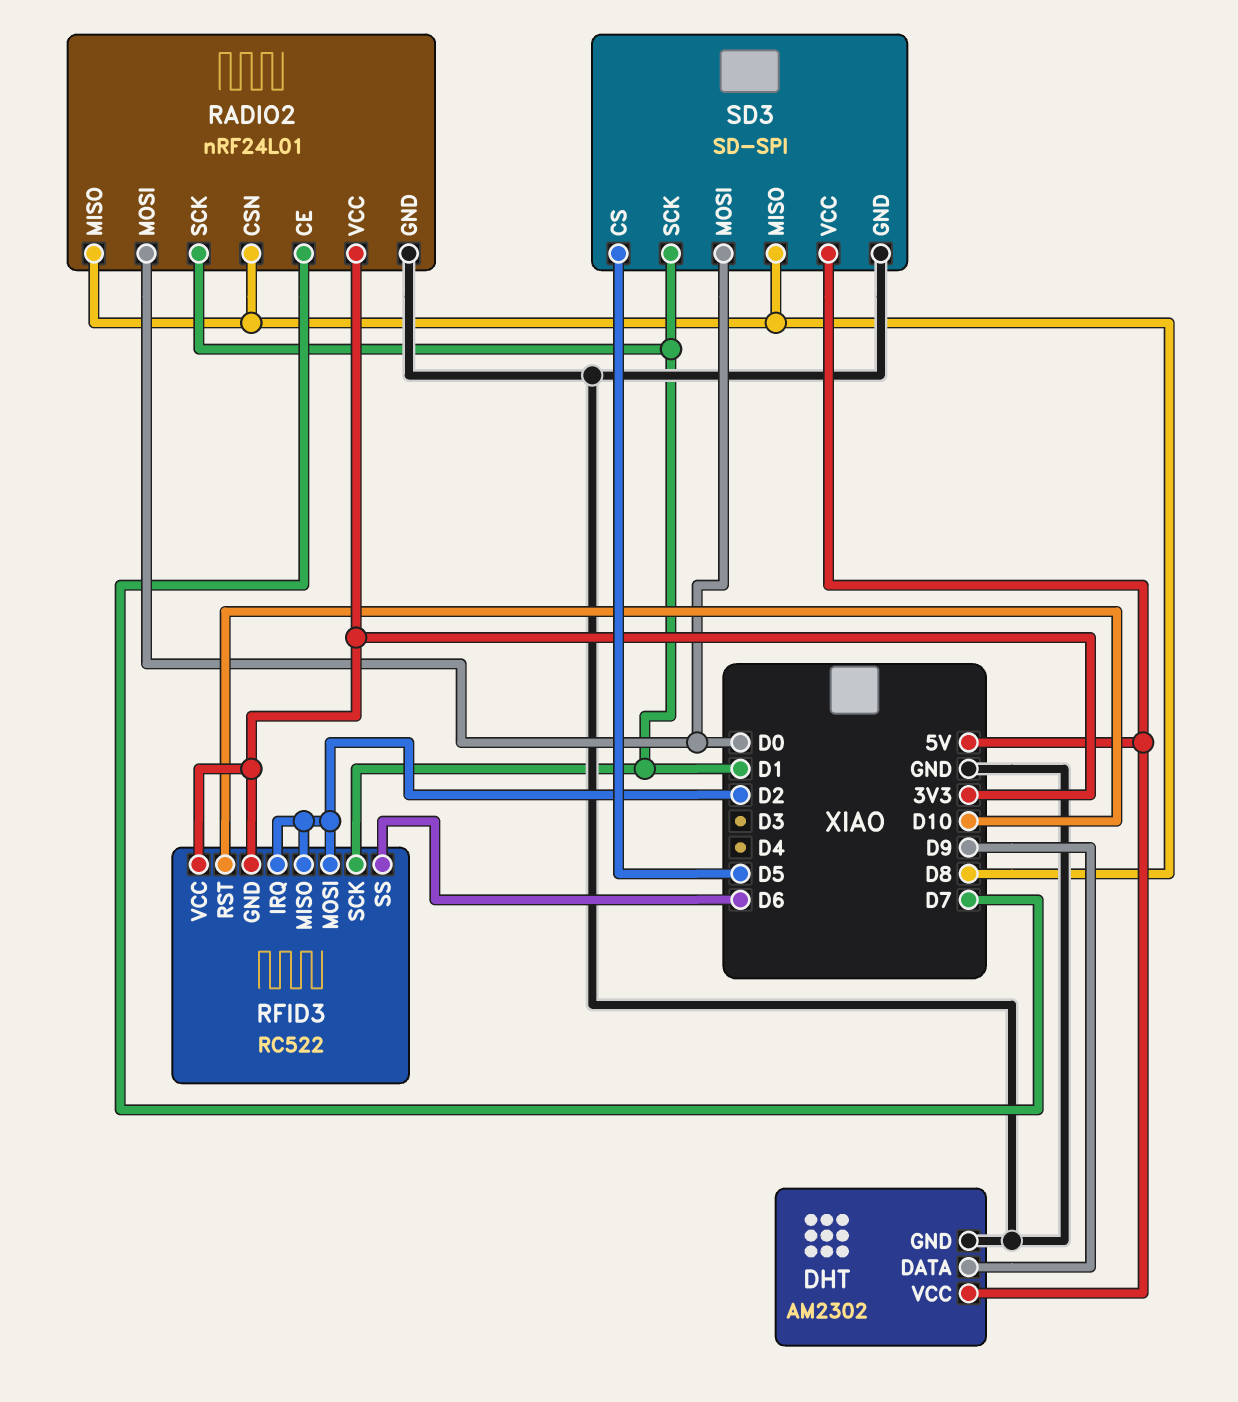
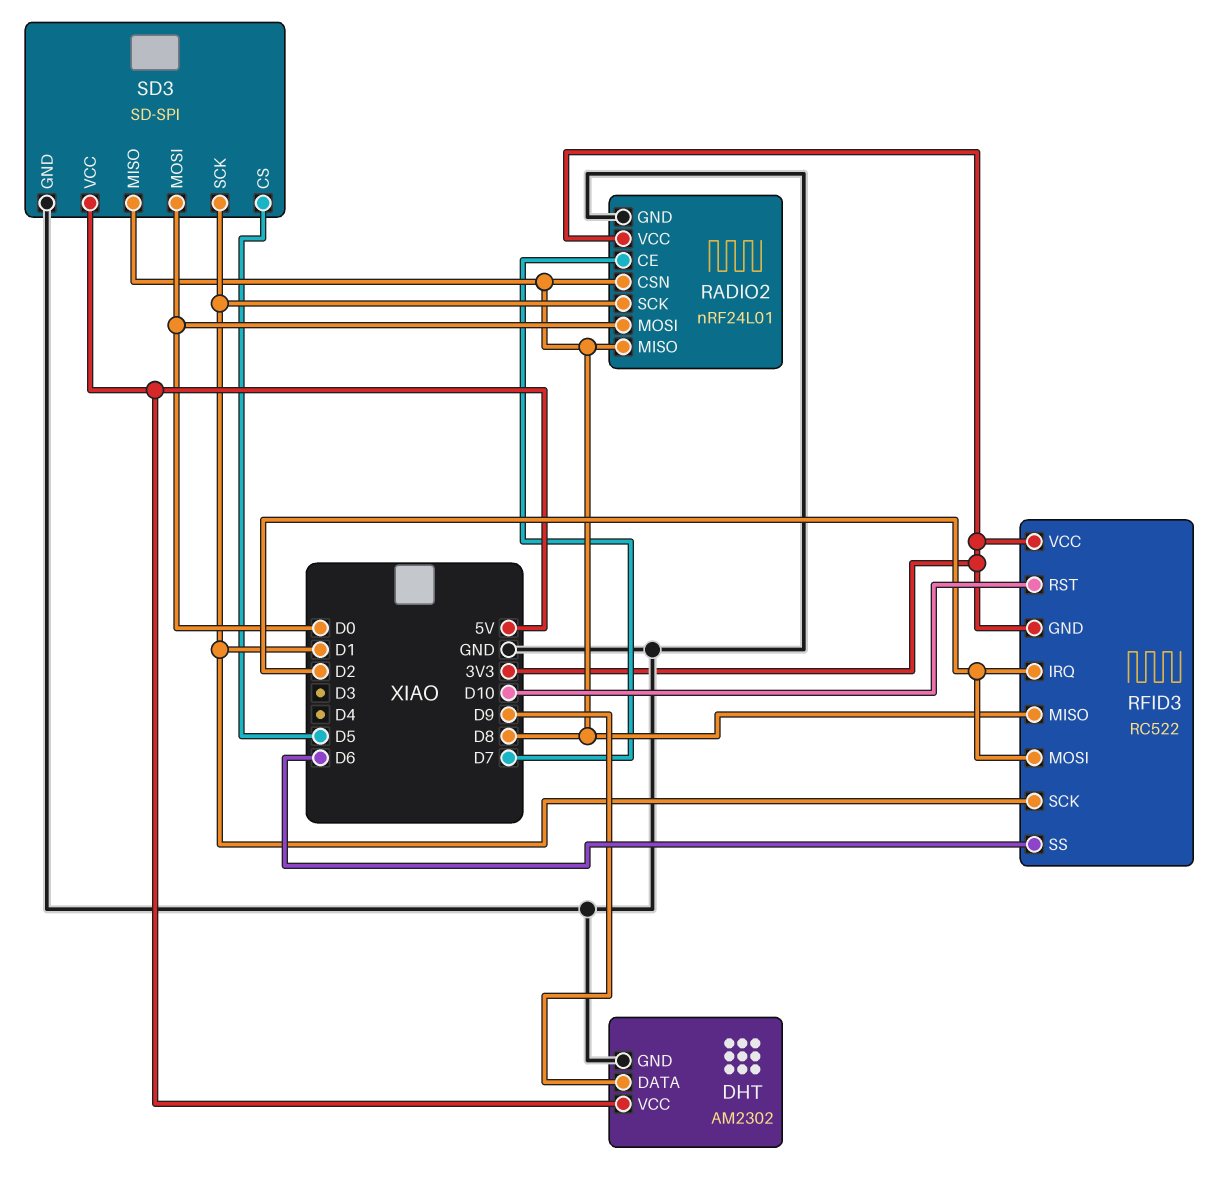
RFID3 pin MISO: D2 -> D8

